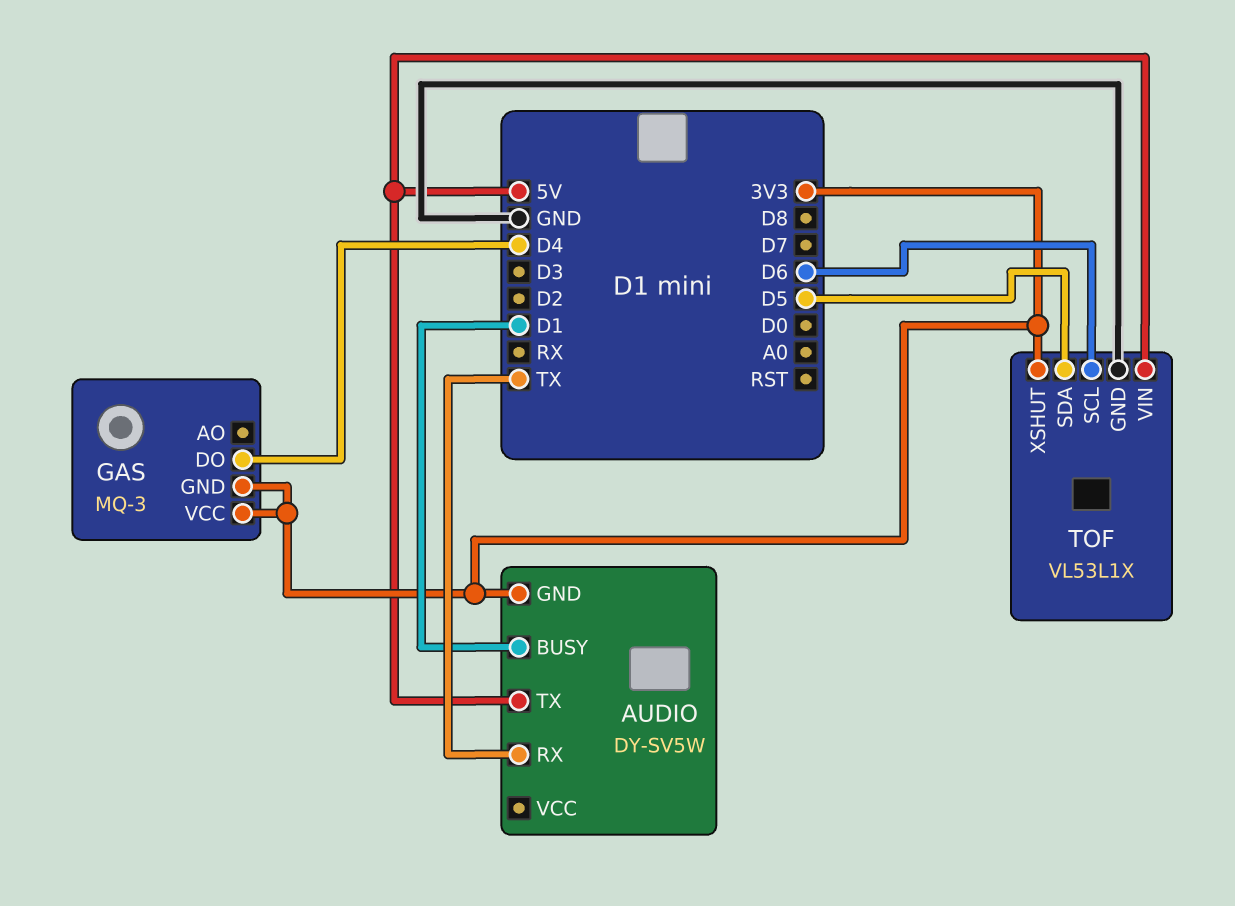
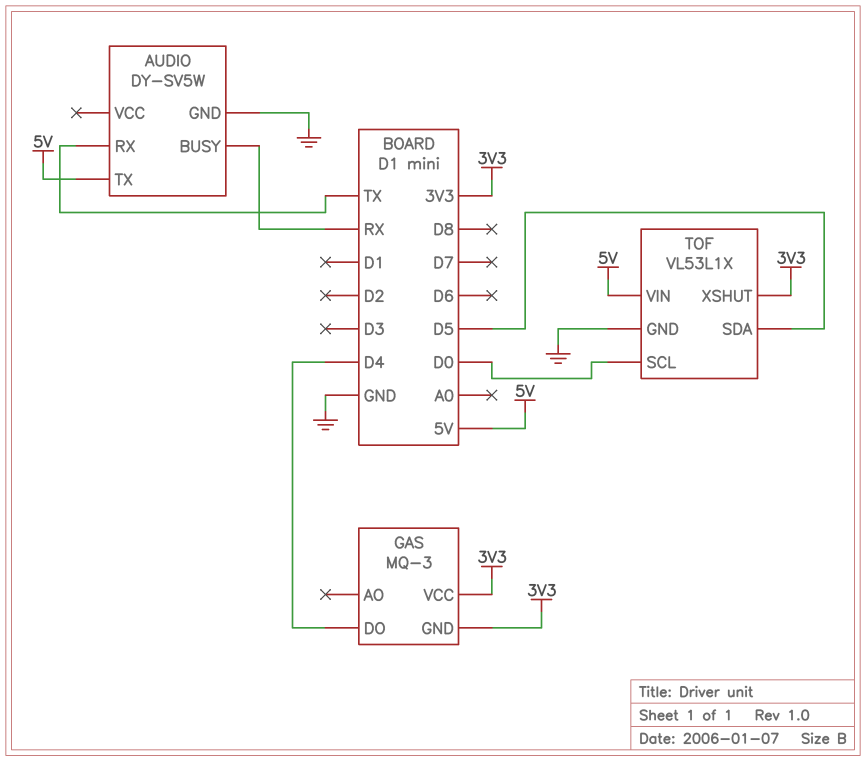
AUDIO pin BUSY: D1 -> RX
AUDIO pin GND: 3V3 -> GND
TOF pin SCL: D6 -> D0

